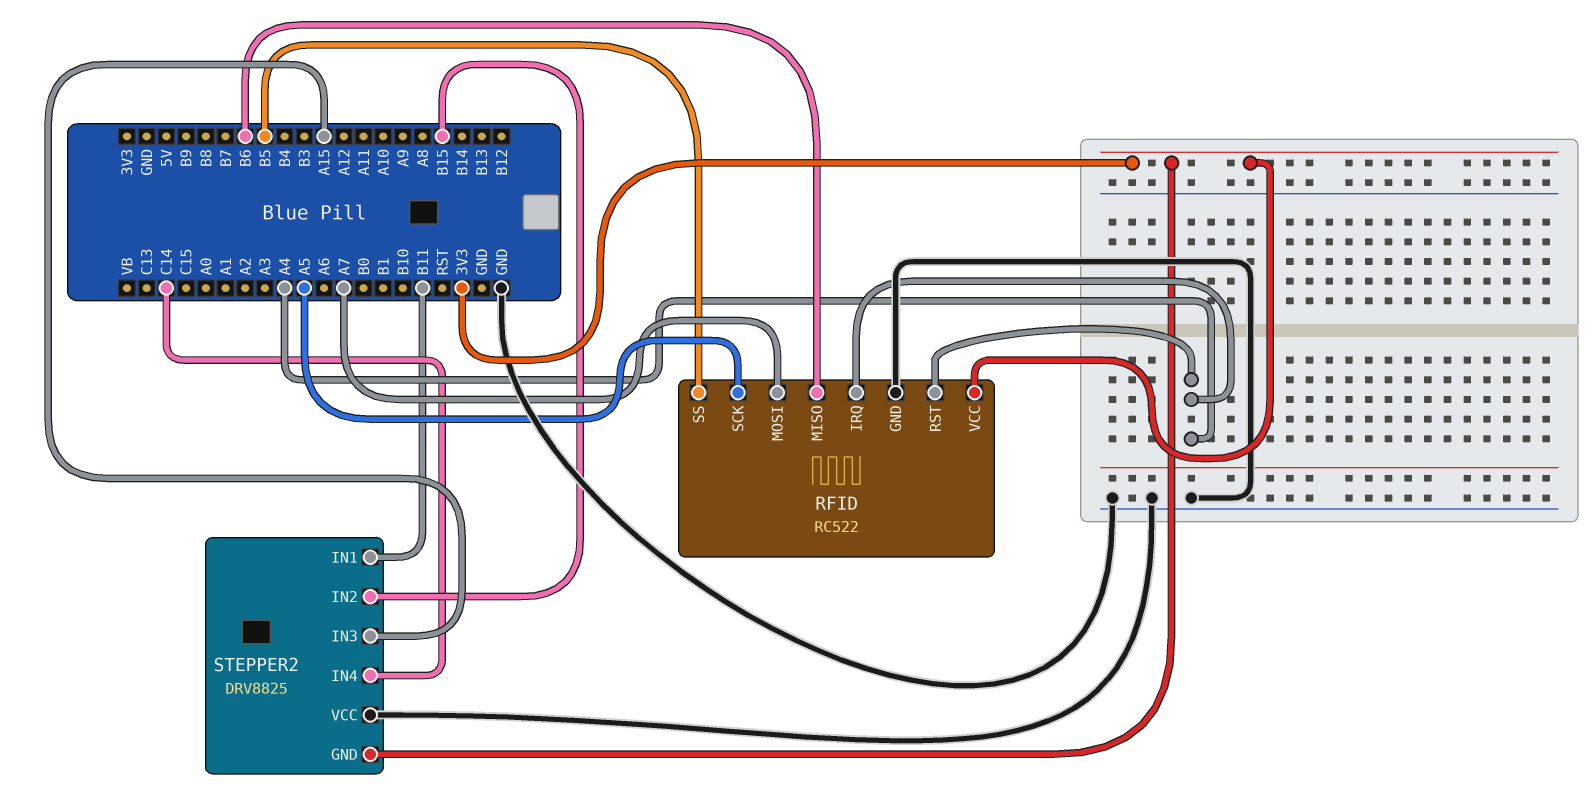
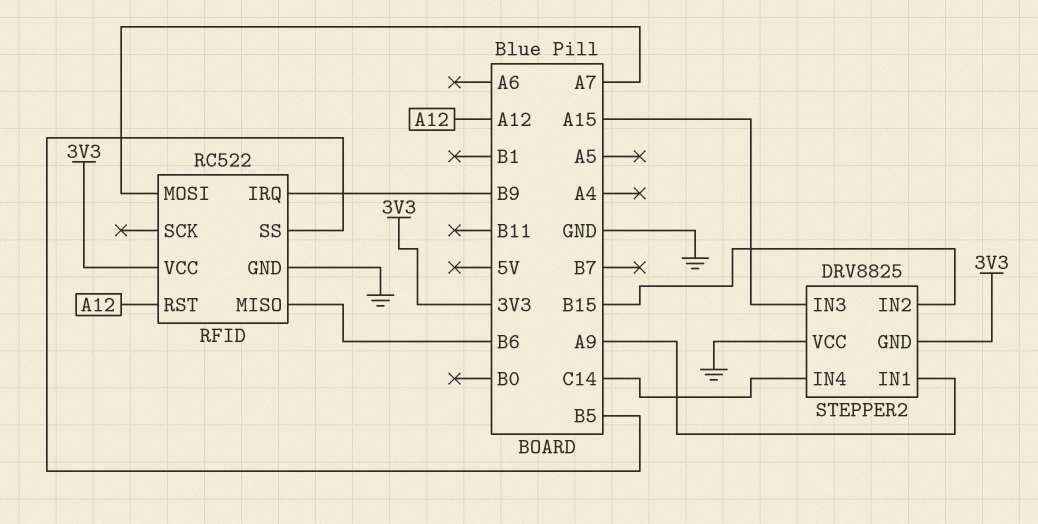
RFID pin IRQ: A4 -> B9
RFID pin RST: A4 -> A12
RFID pin SCK: A5 -> none
STEPPER2 pin IN1: B11 -> A9

